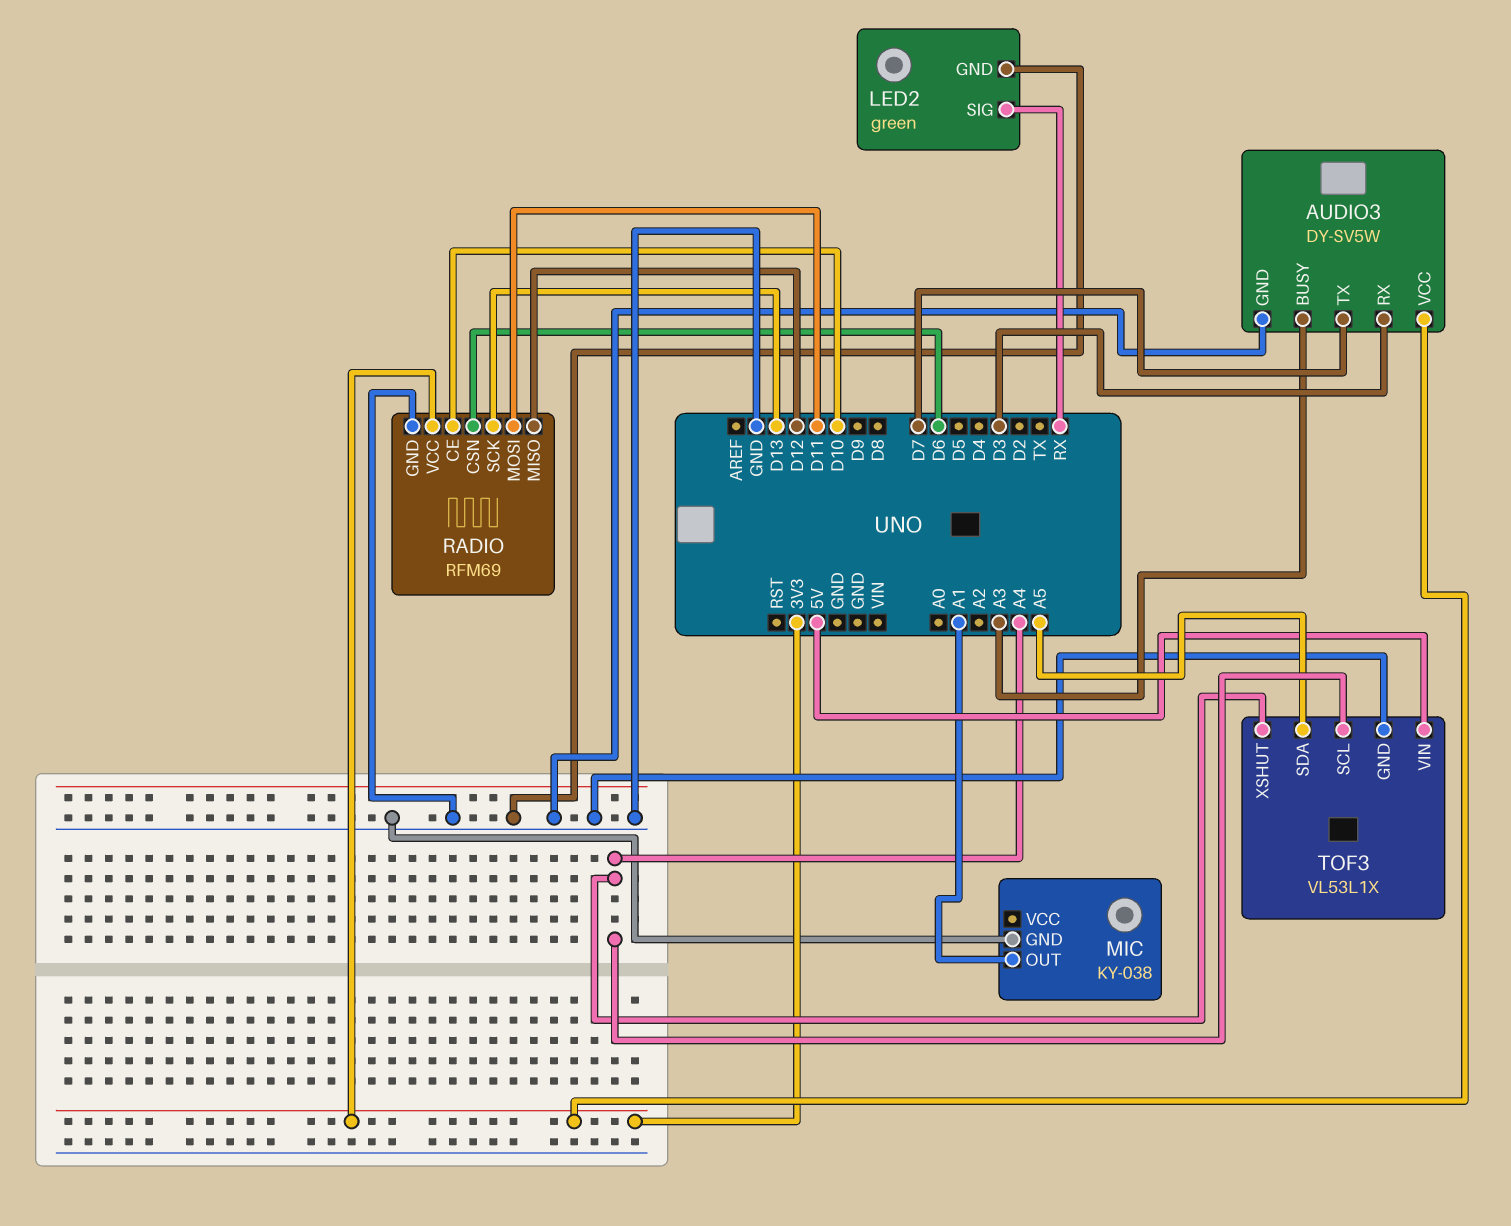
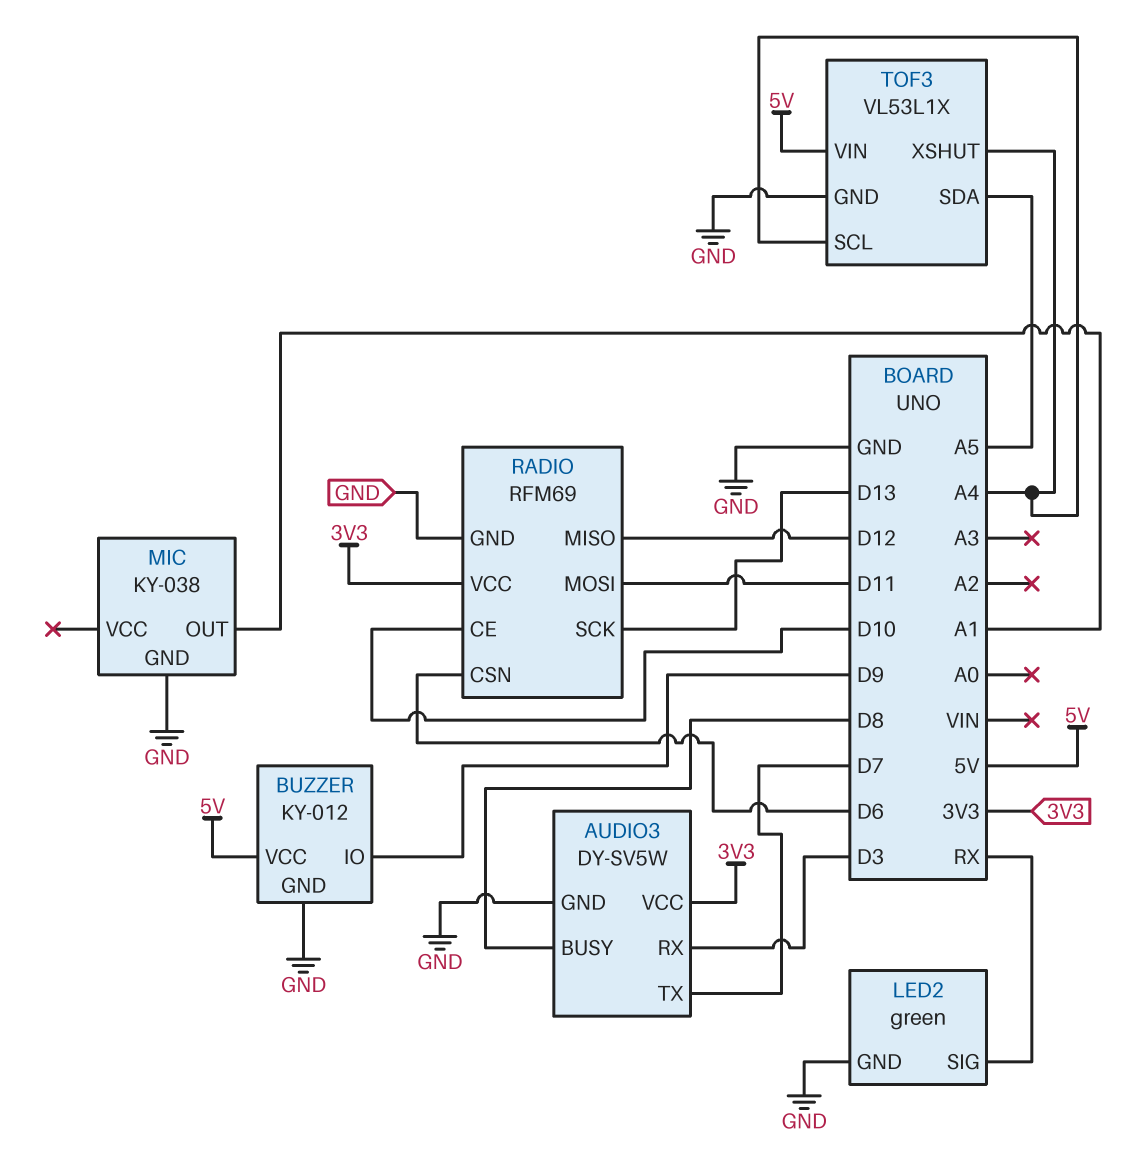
AUDIO3 pin BUSY: A3 -> D8
BUZZER: none -> KY-012
BUZZER pin GND: none -> GND
BUZZER pin IO: none -> D9
BUZZER pin VCC: none -> 5V

